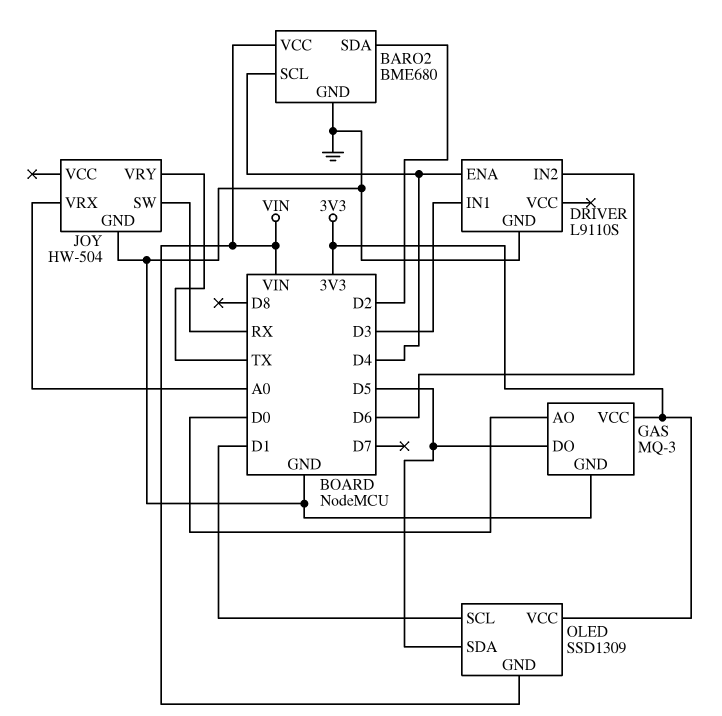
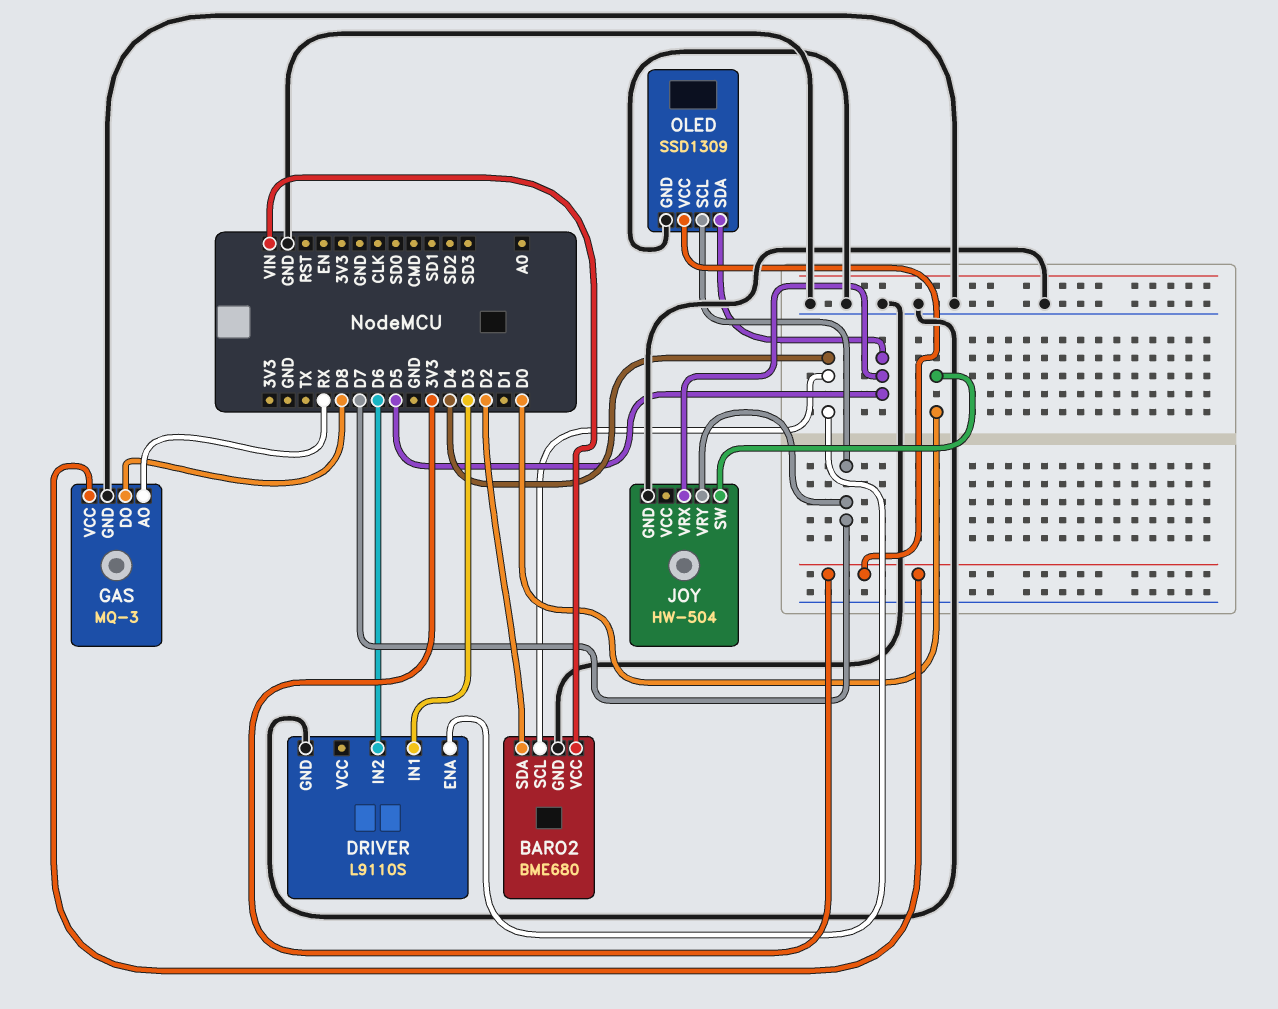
GAS pin AO: D0 -> RX
GAS pin DO: D5 -> D8
JOY pin SW: RX -> D0
JOY pin VRX: A0 -> D5
JOY pin VRY: TX -> D7
OLED pin GND: VIN -> GND
OLED pin SCL: D1 -> D7

